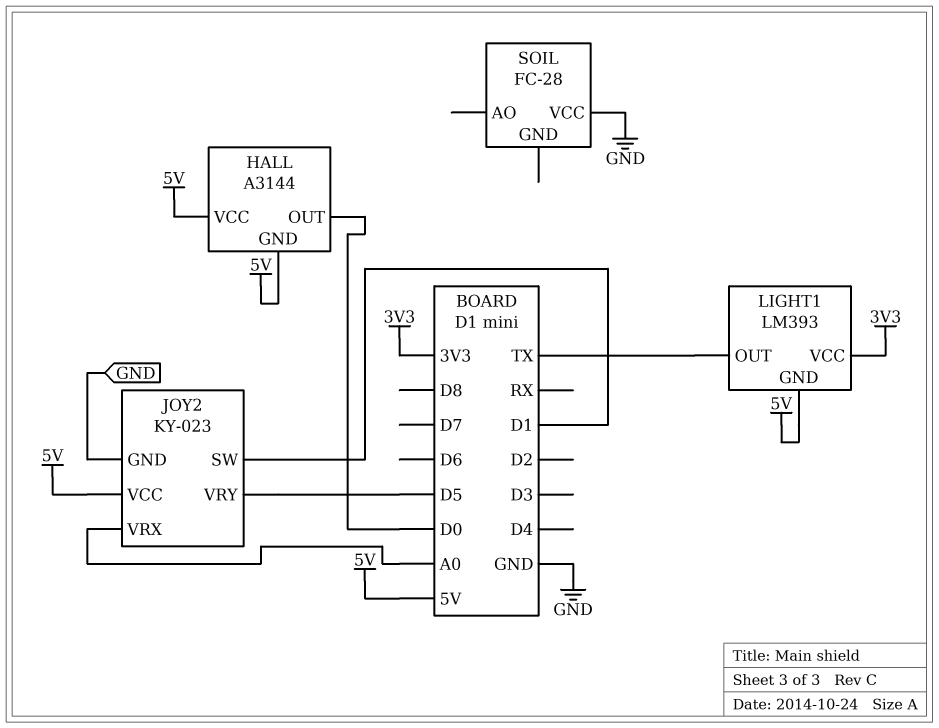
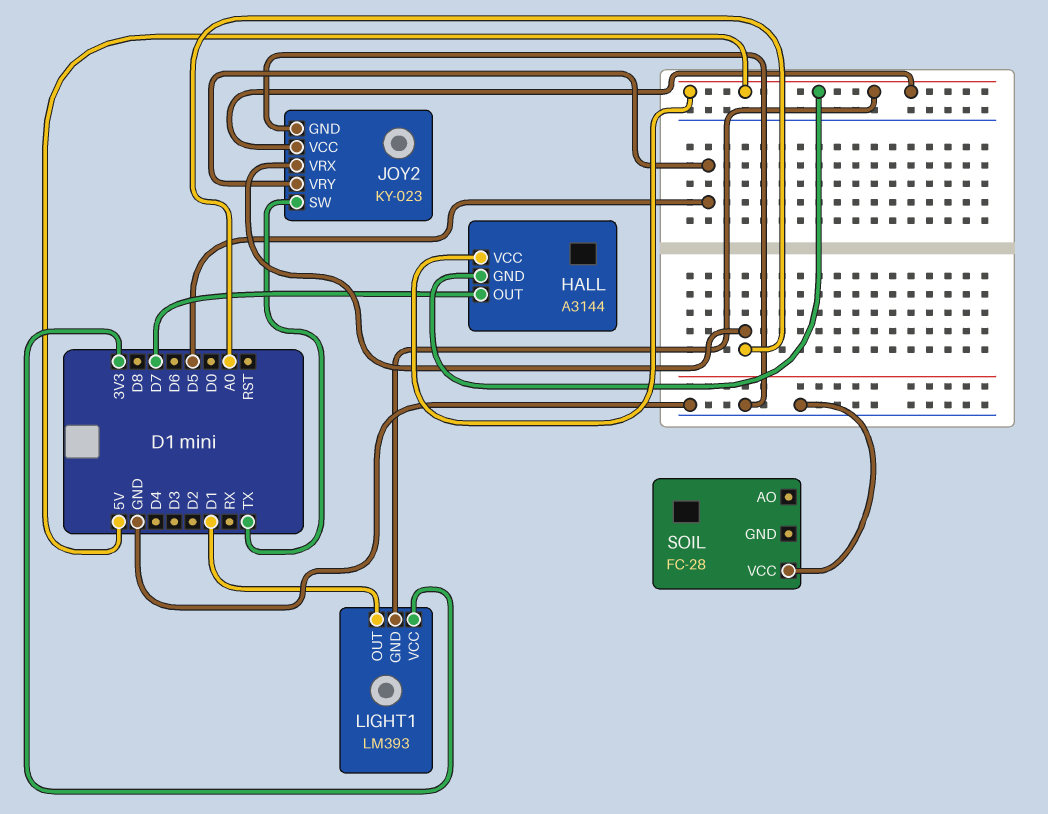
HALL pin OUT: D0 -> D7
JOY2 pin SW: D1 -> TX
LIGHT1 pin OUT: TX -> D1

